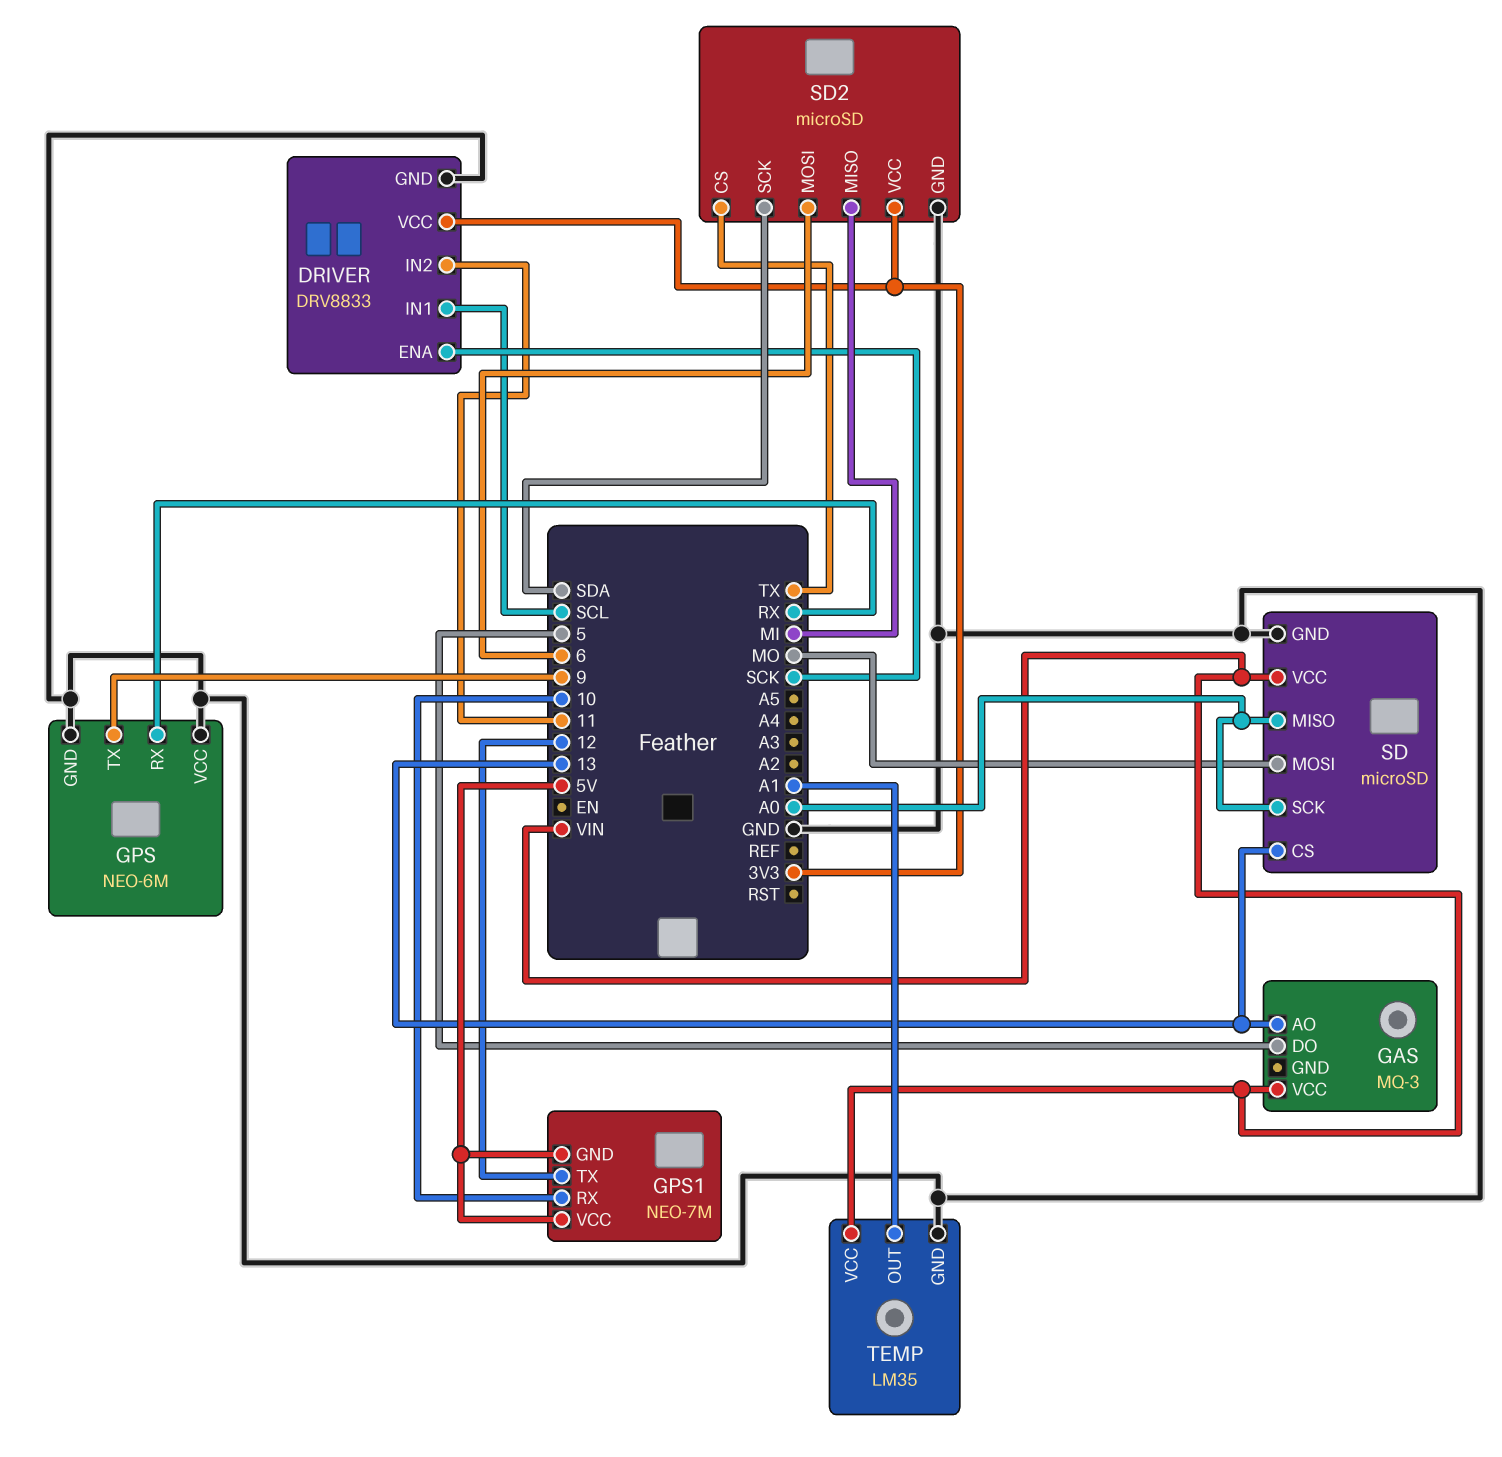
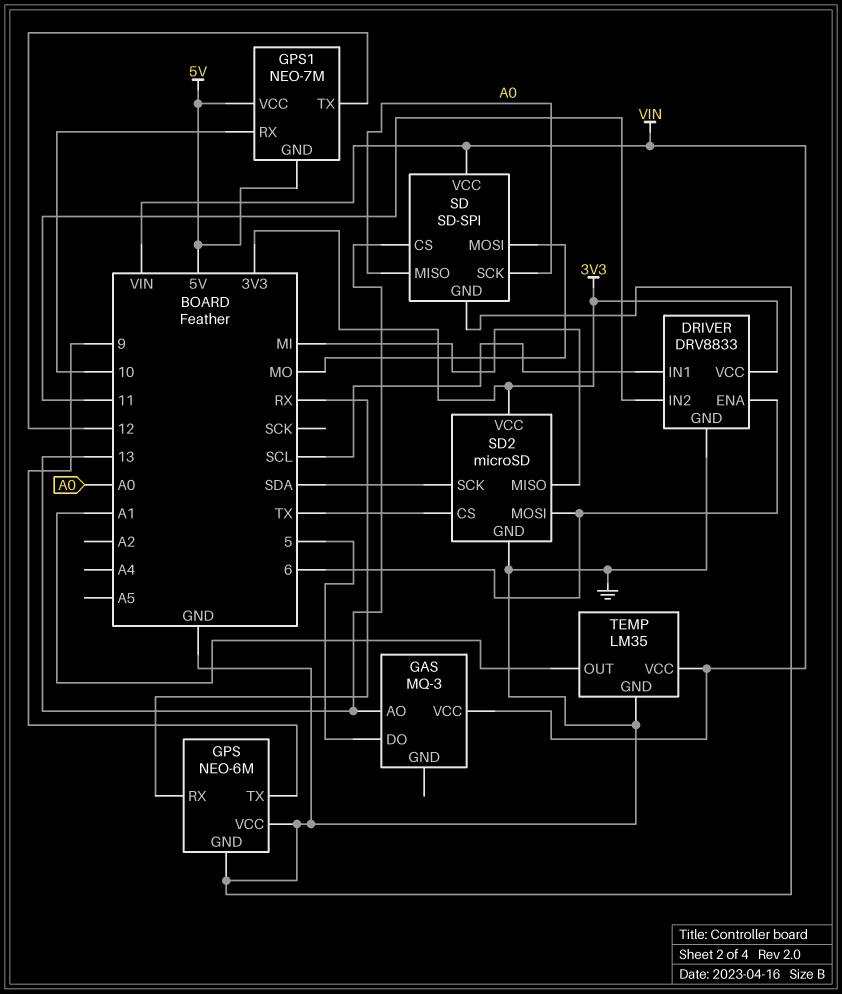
DRIVER pin ENA: SCK -> 6
SD: microSD -> SD-SPI

